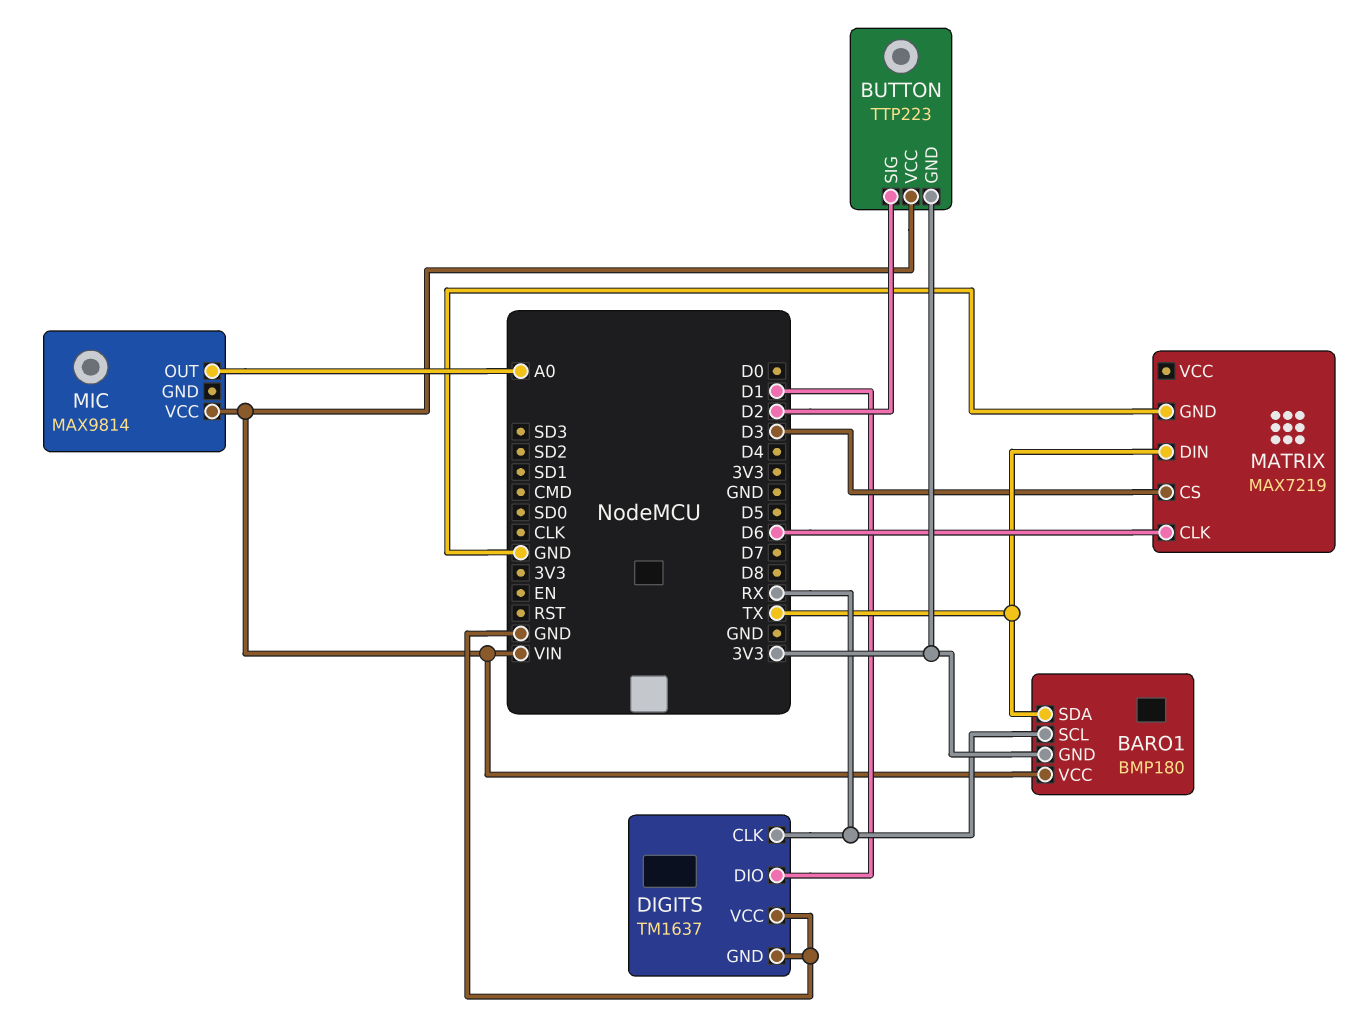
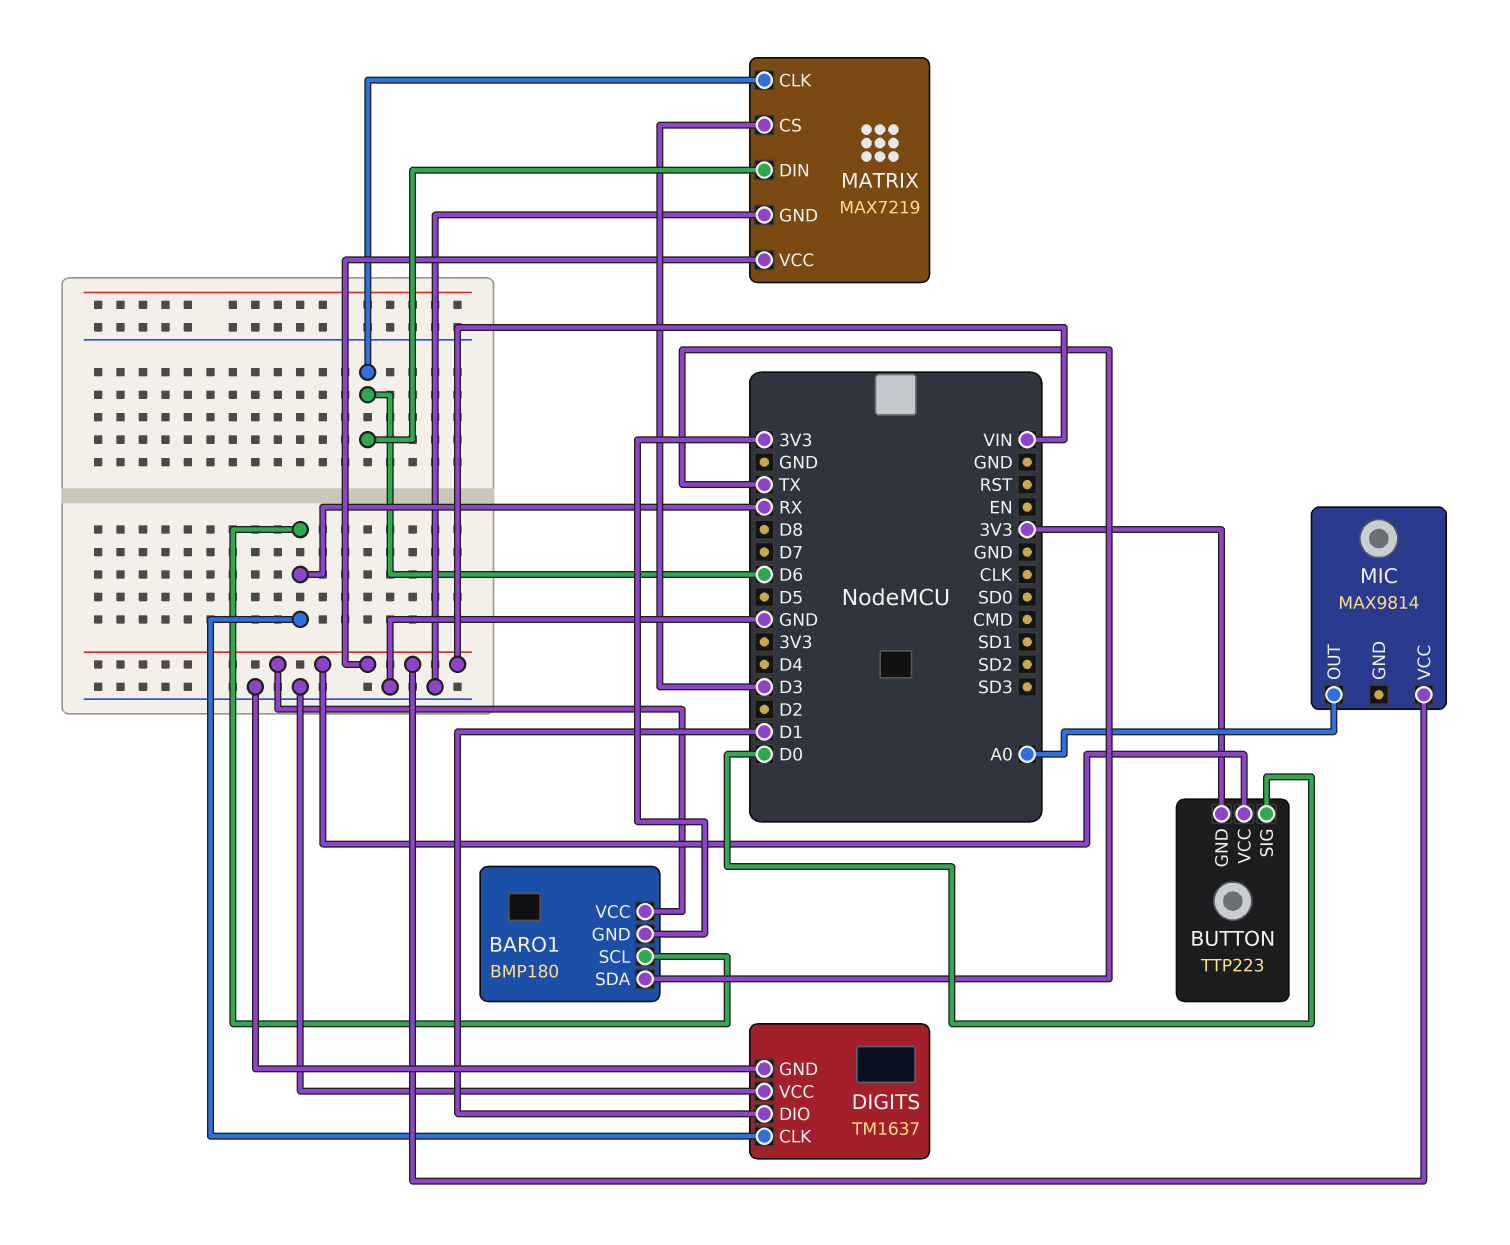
BUTTON pin SIG: D2 -> D0
MATRIX pin DIN: TX -> D6
MATRIX pin VCC: none -> VIN

